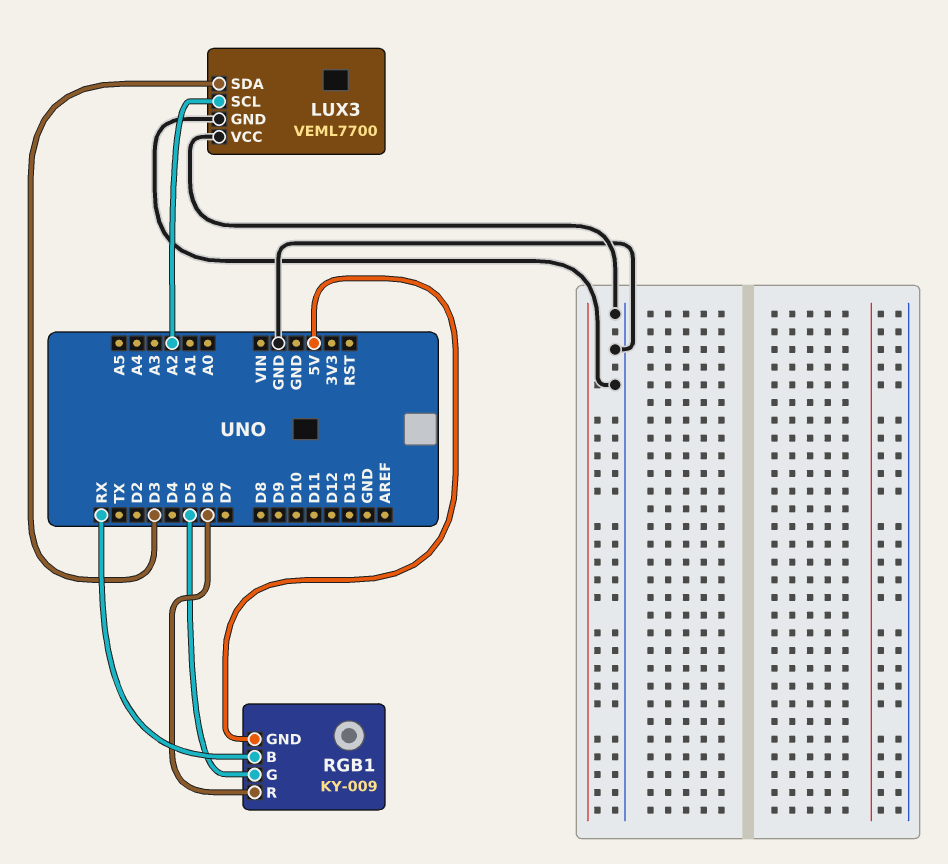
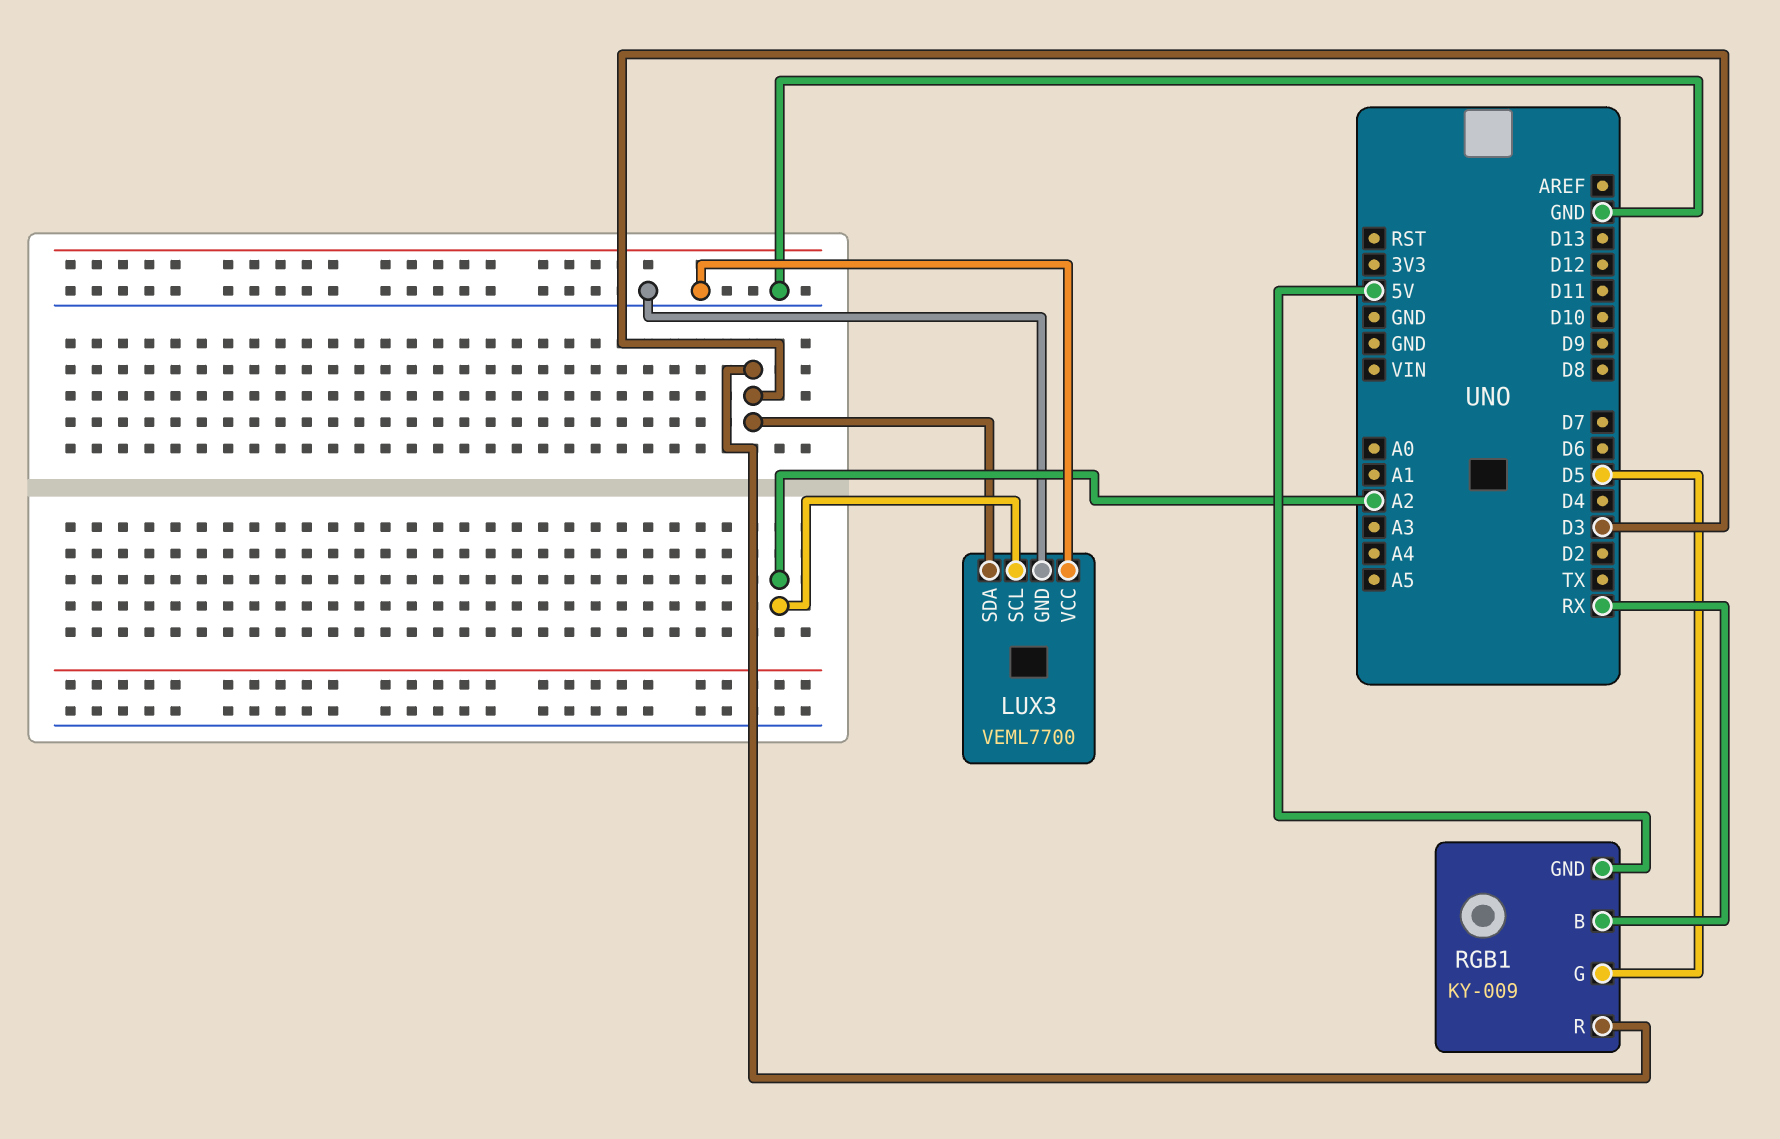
RGB1 pin R: D6 -> D3

